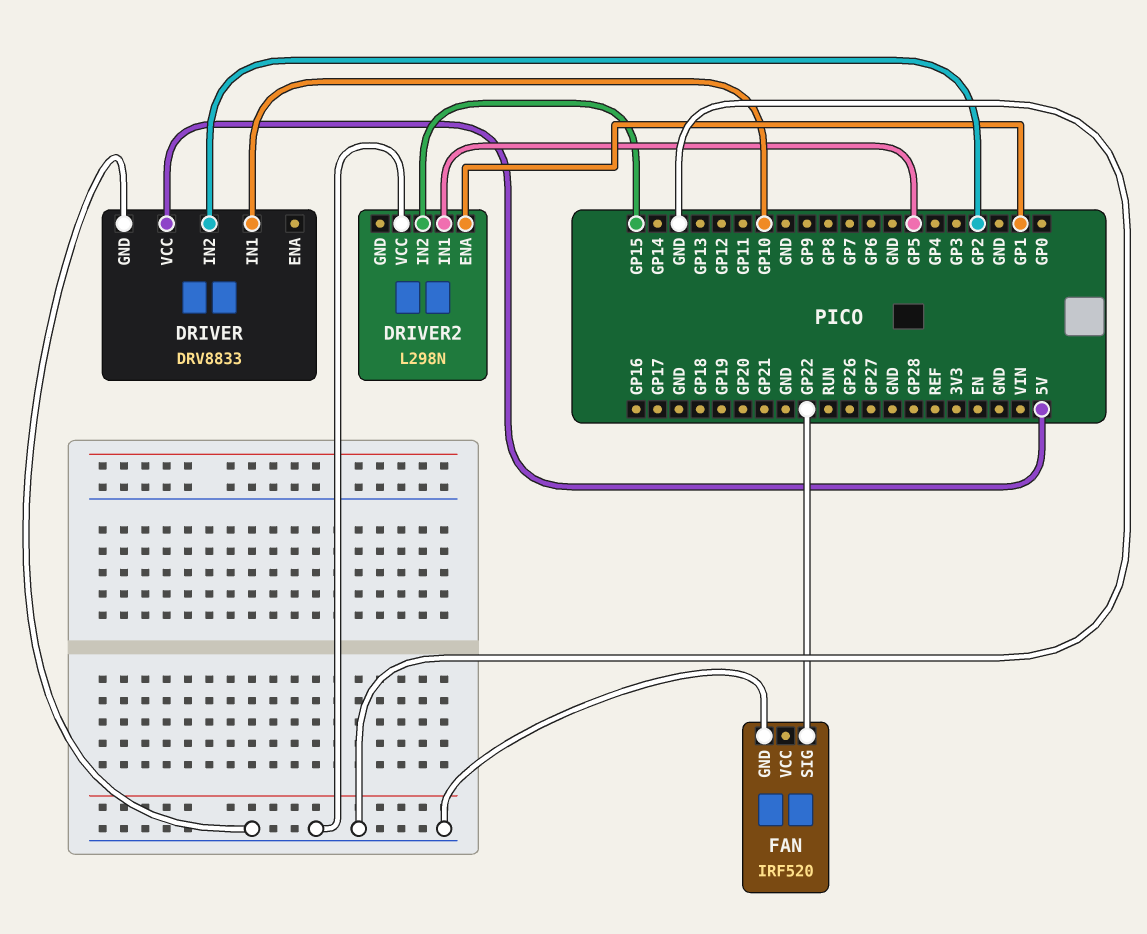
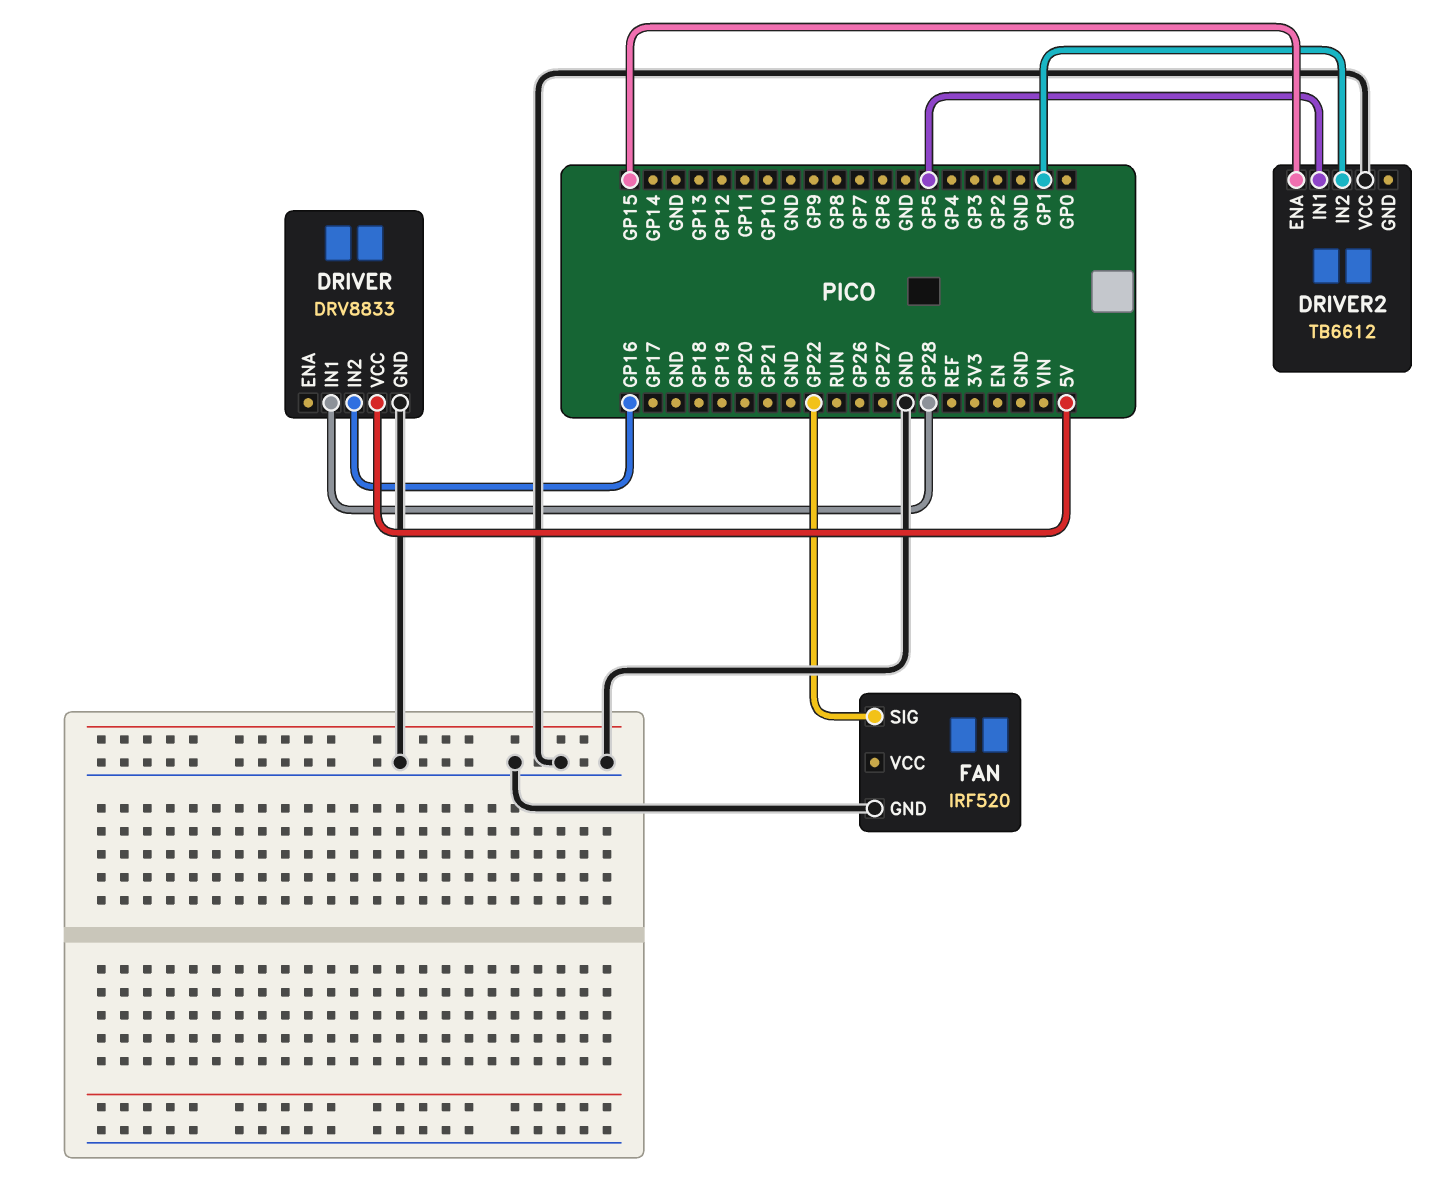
DRIVER pin IN1: GP10 -> GP28
DRIVER pin IN2: GP2 -> GP16
DRIVER2: L298N -> TB6612
DRIVER2 pin ENA: GP1 -> GP15
DRIVER2 pin IN2: GP15 -> GP1

